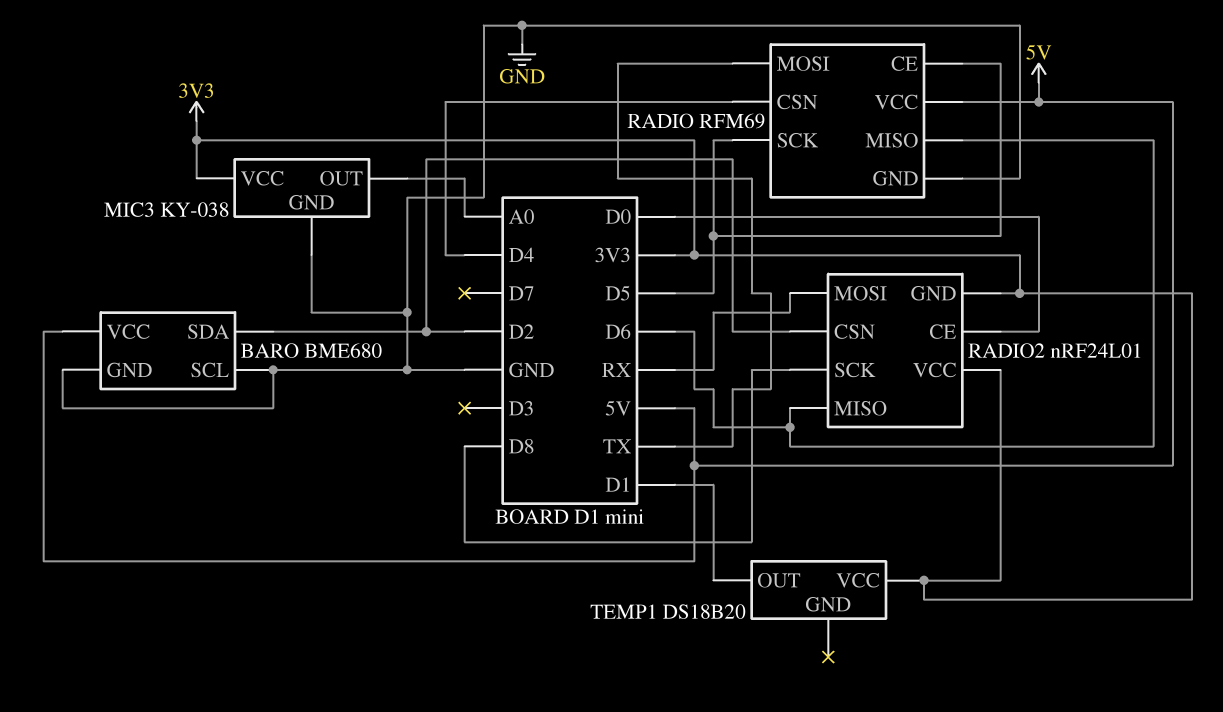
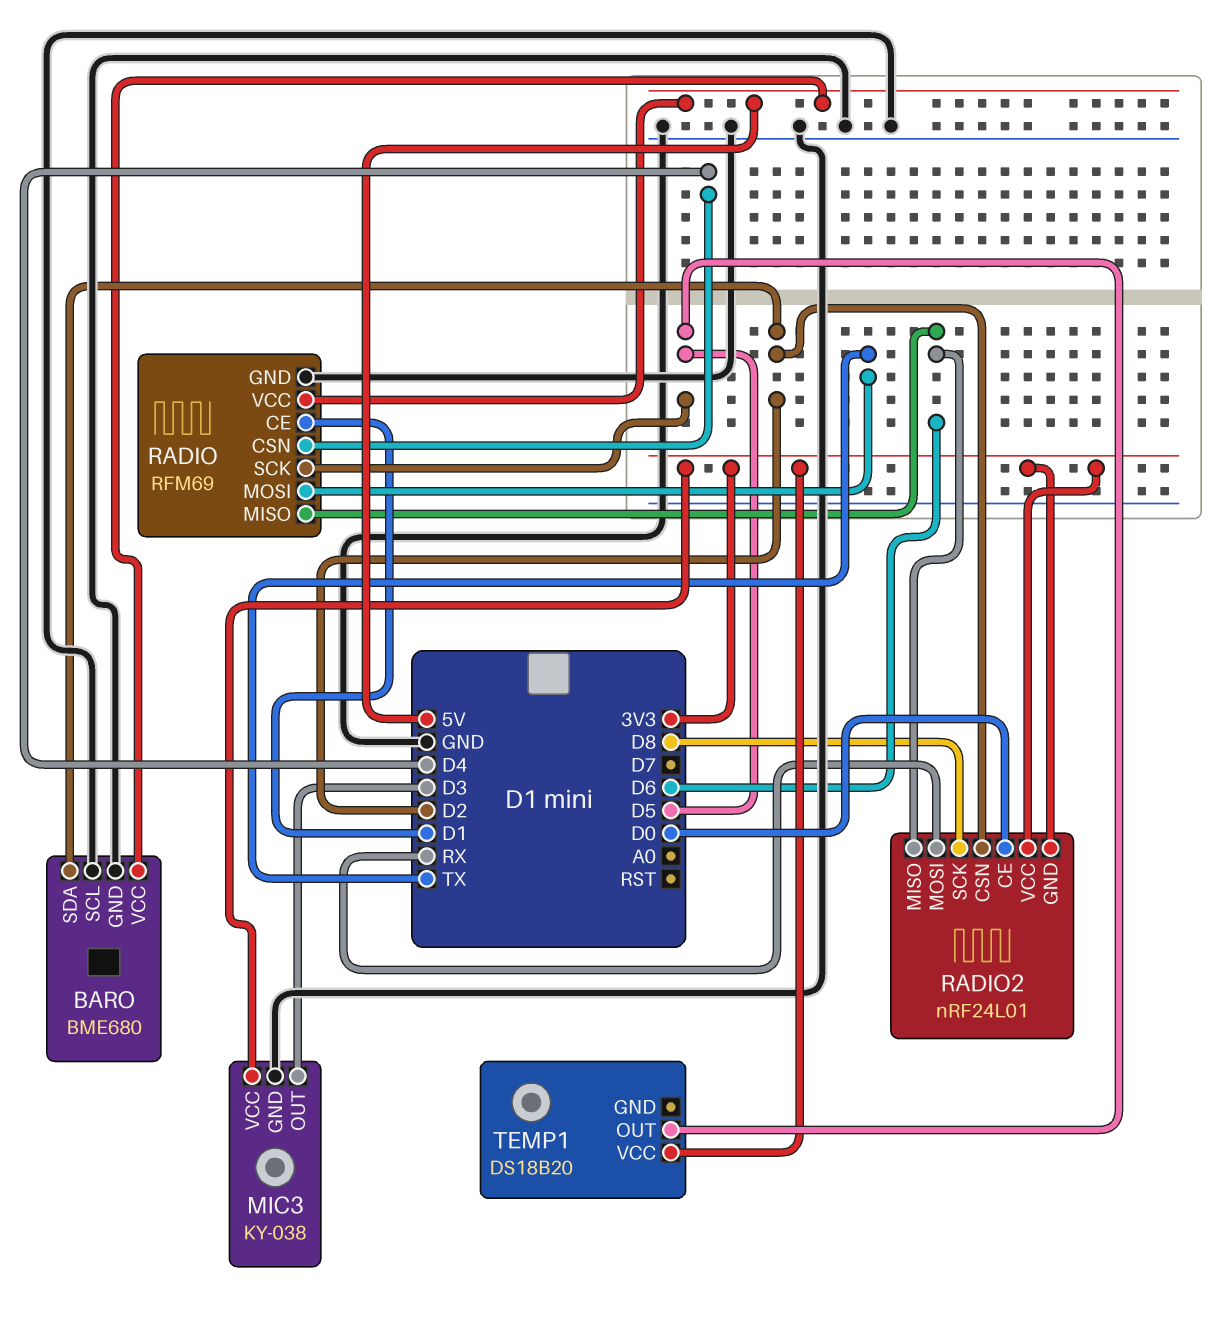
MIC3 pin OUT: A0 -> D3
RADIO pin CE: D5 -> D1
TEMP1 pin OUT: D1 -> D5

